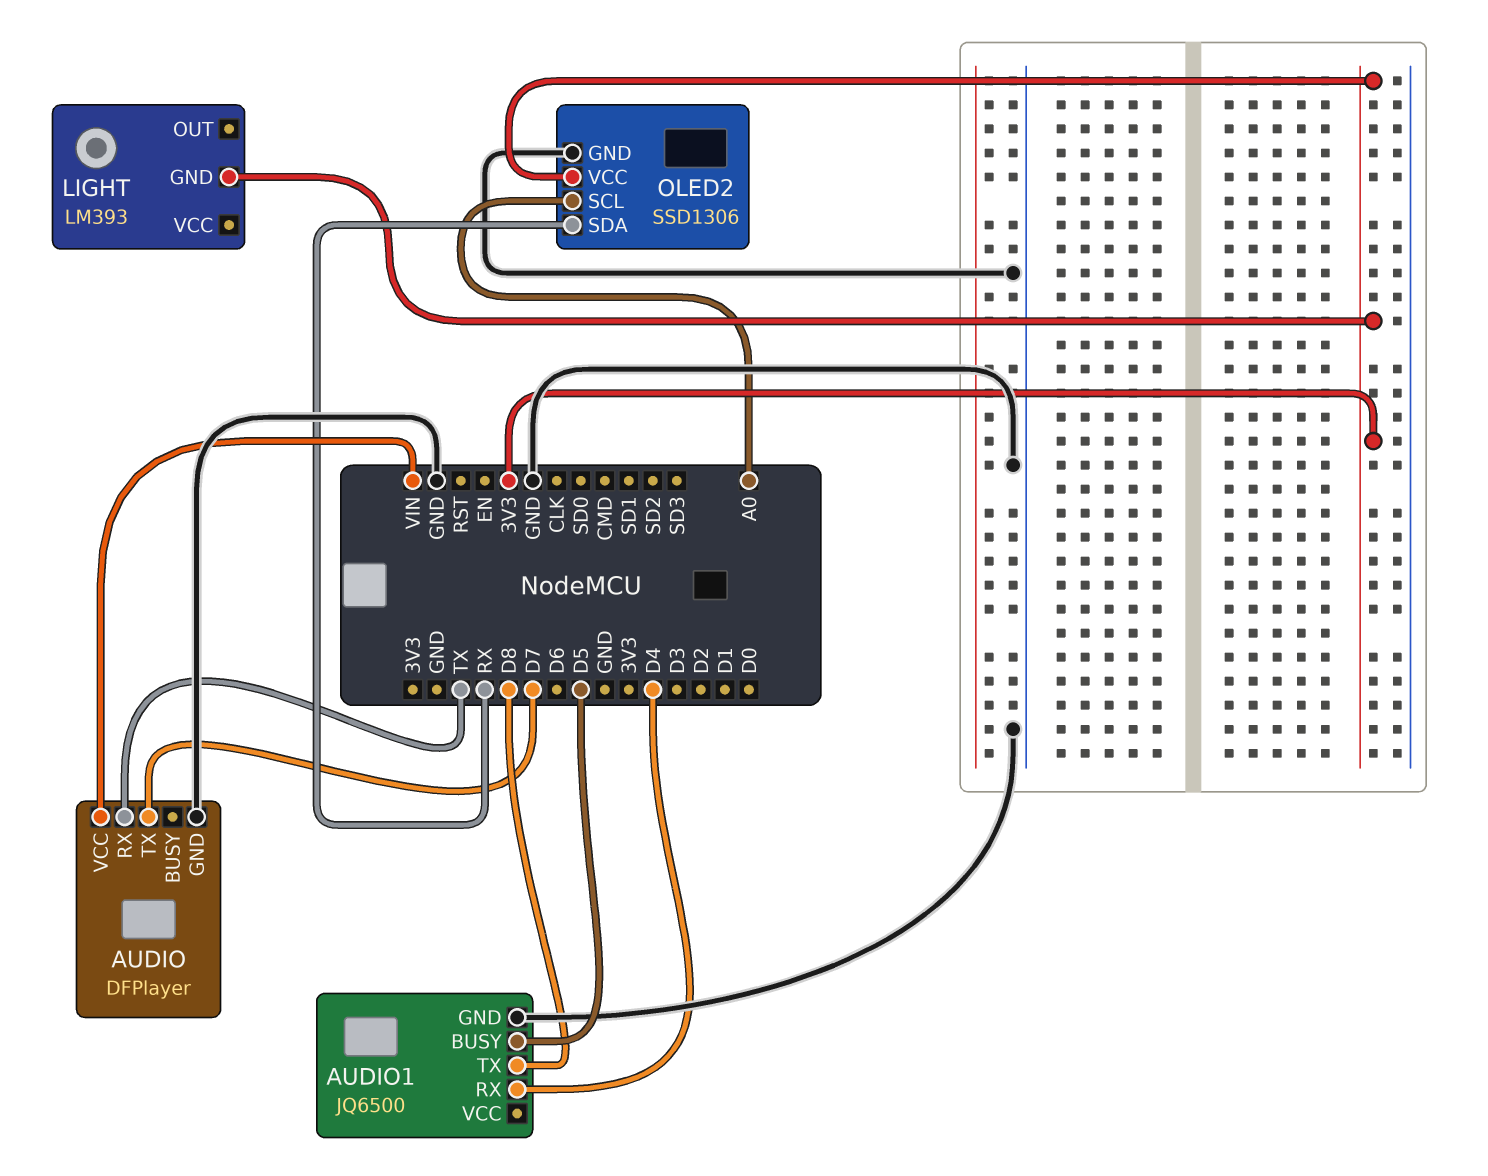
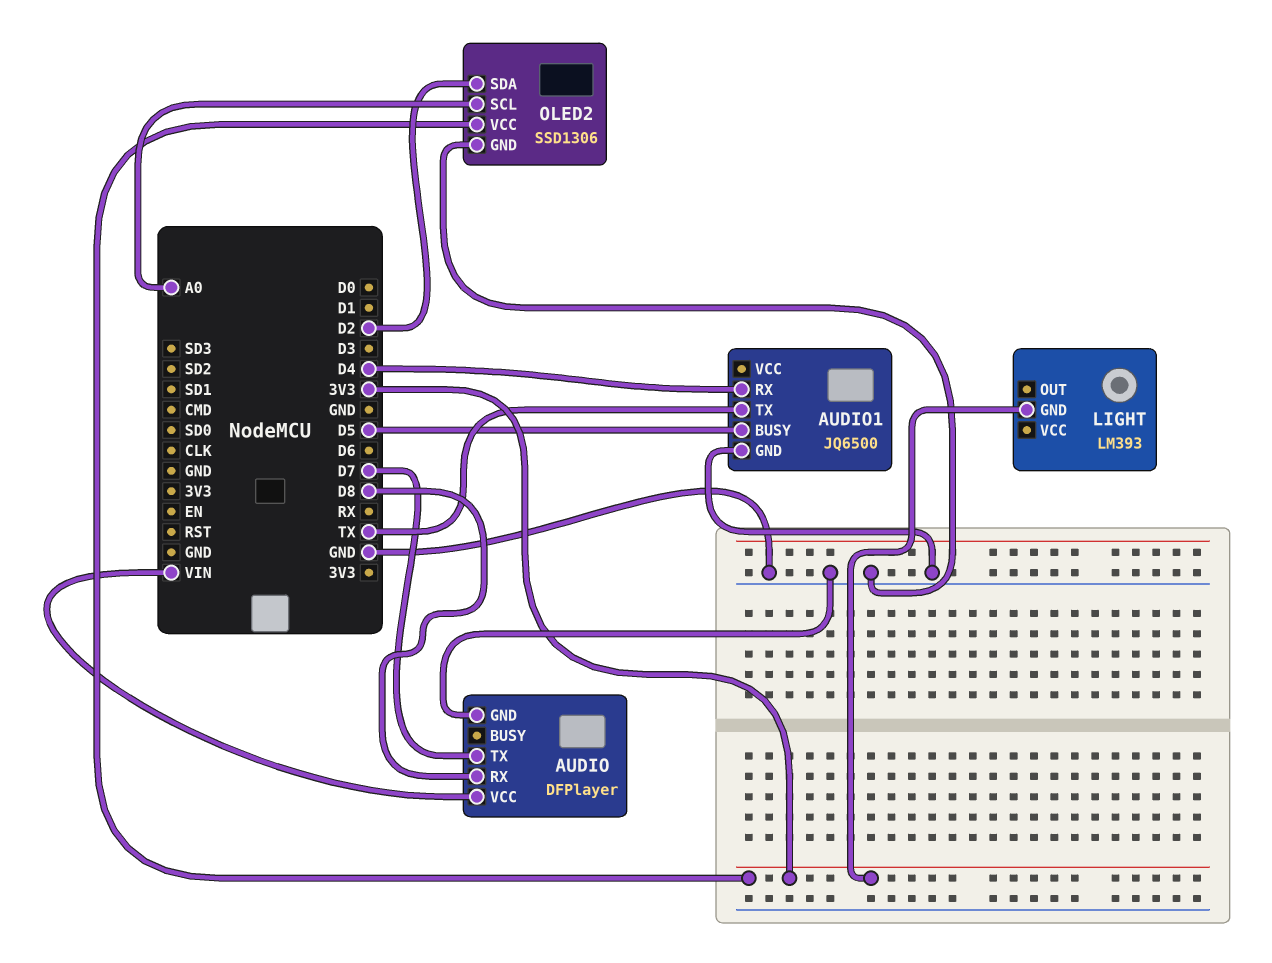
AUDIO pin RX: TX -> D8
AUDIO1 pin TX: D8 -> TX
OLED2 pin SDA: RX -> D2

